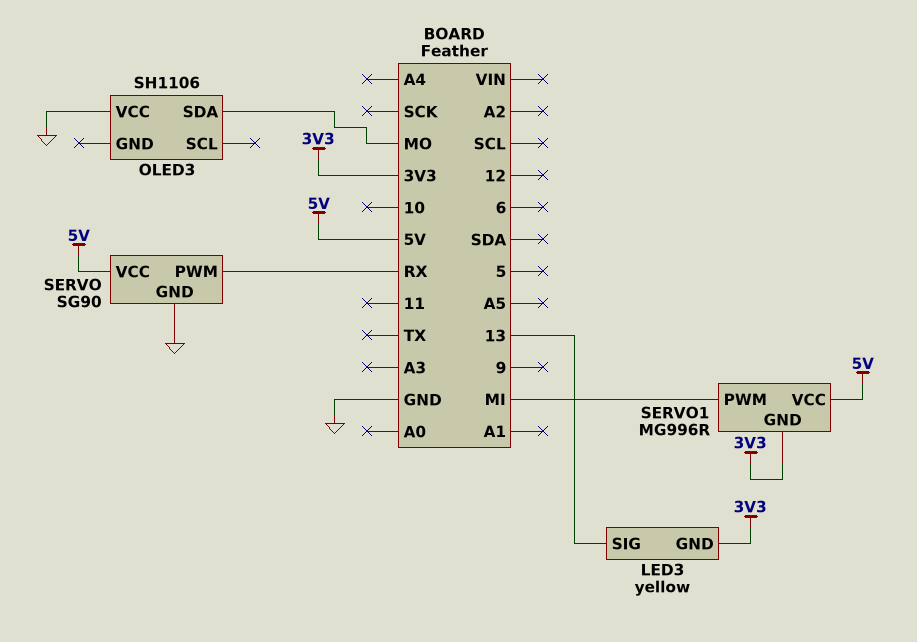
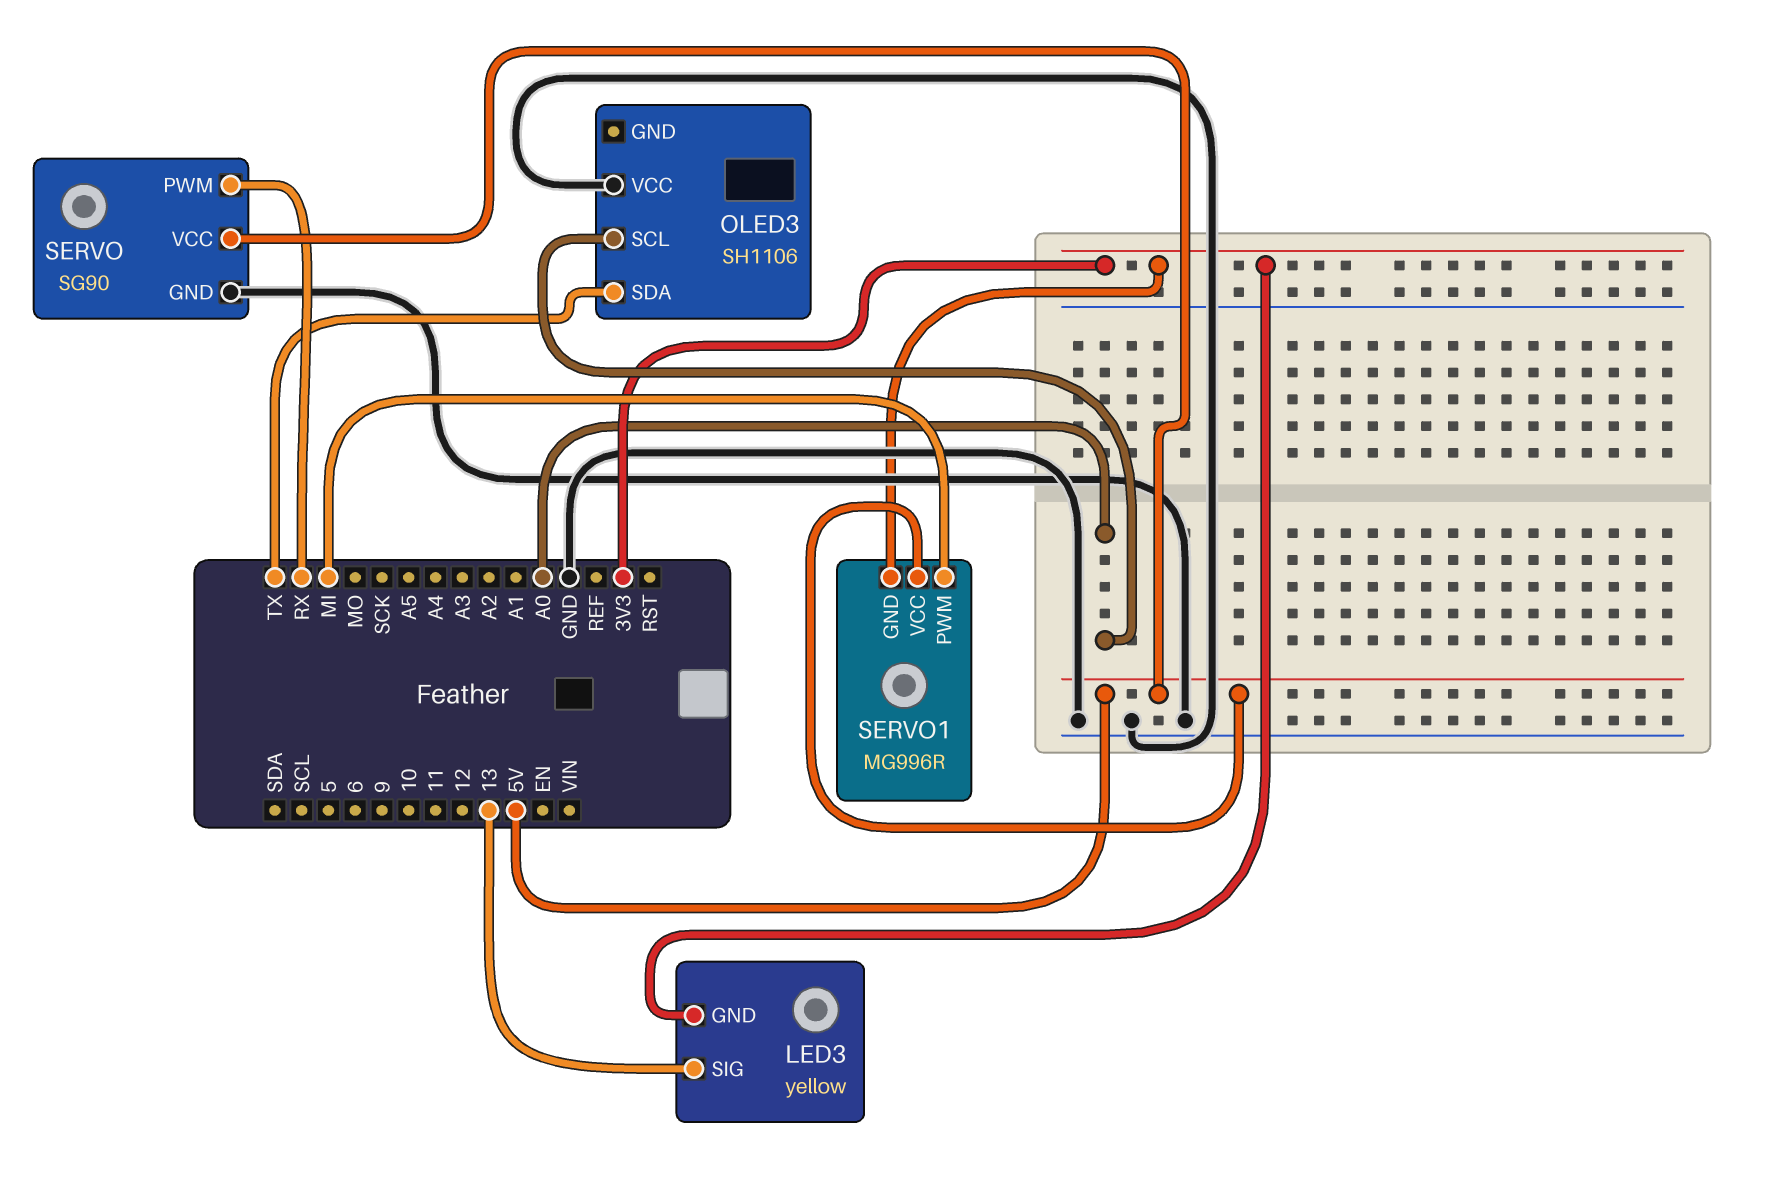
OLED3 pin SCL: none -> A0
OLED3 pin SDA: MO -> TX

